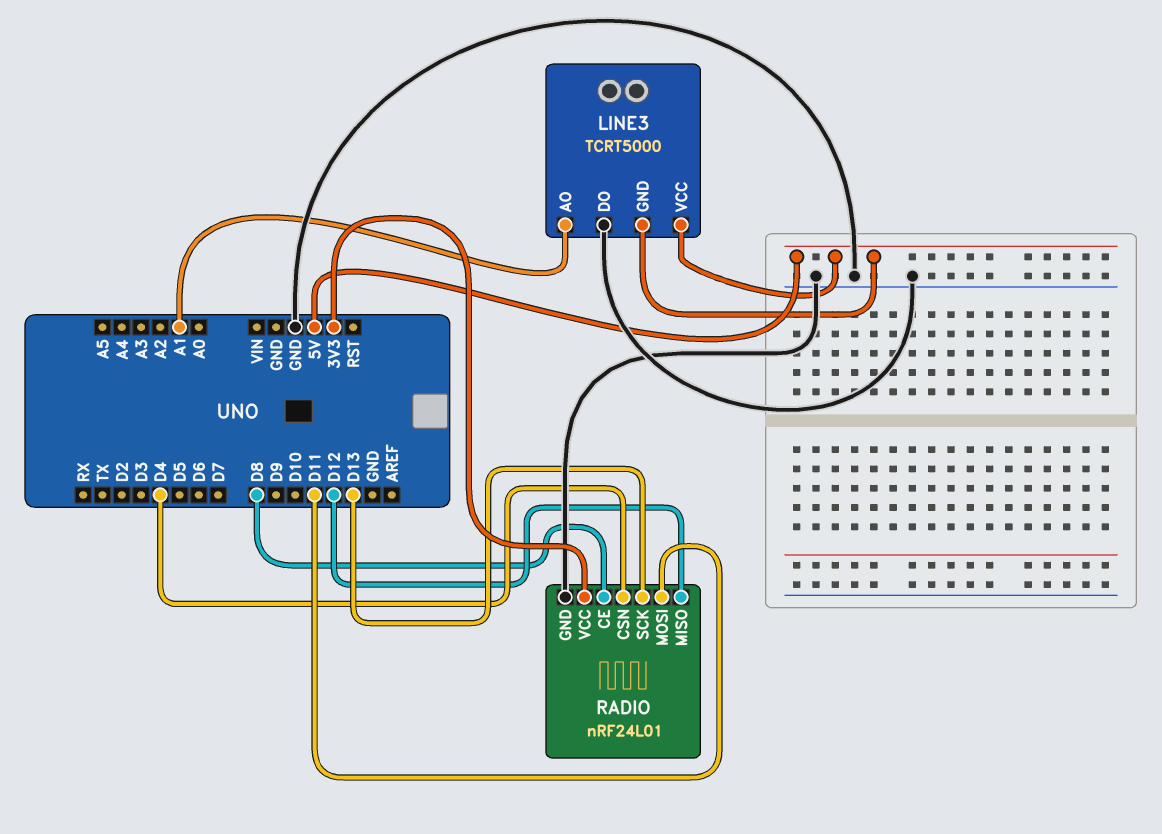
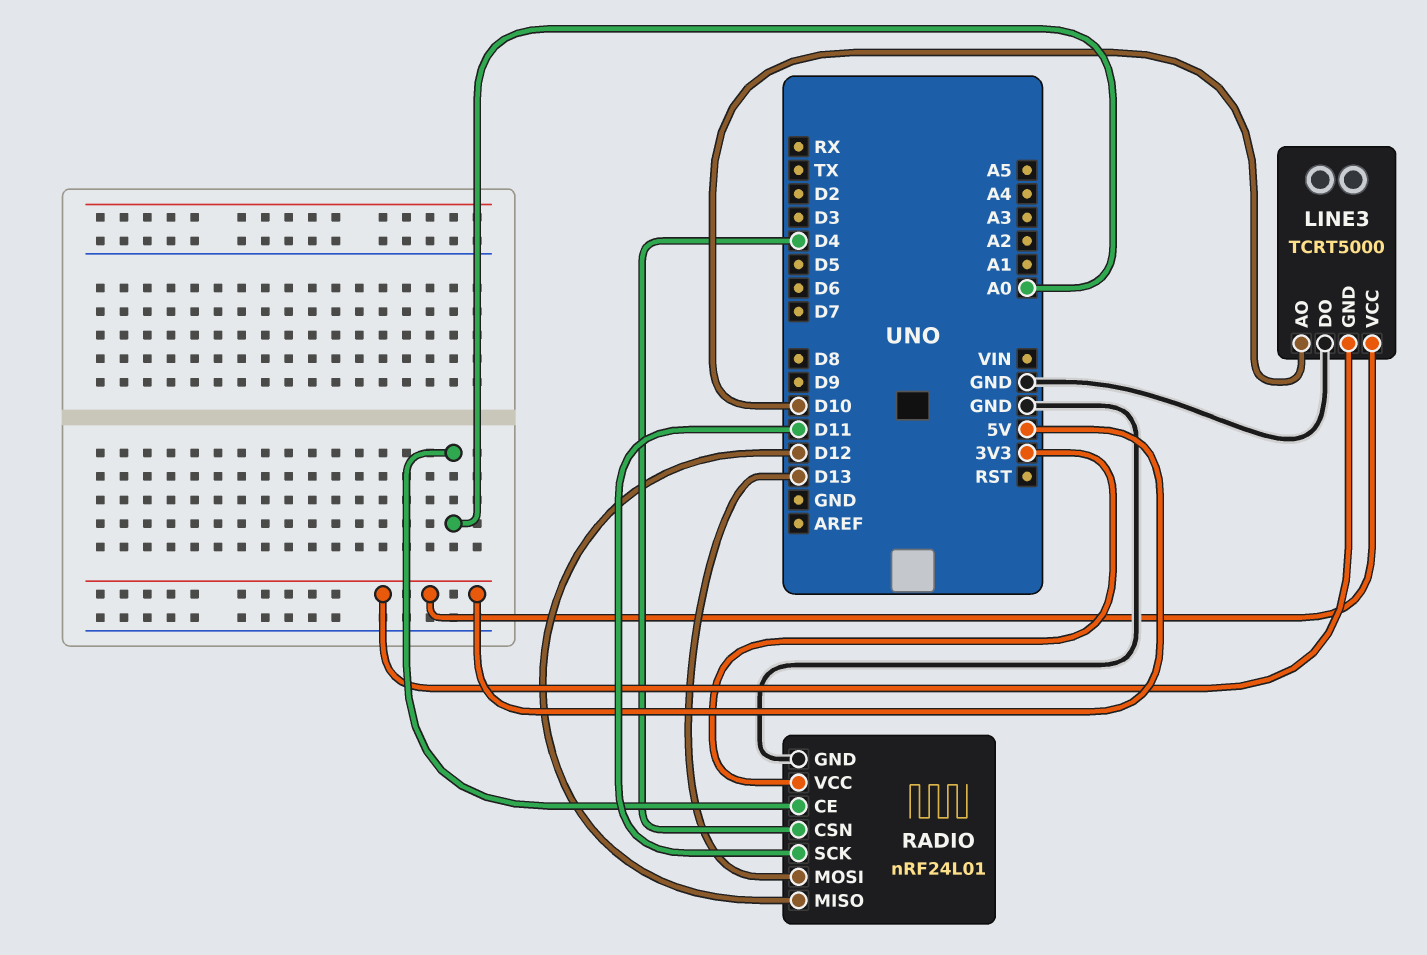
LINE3 pin AO: A1 -> D10
RADIO pin CE: D8 -> A0
RADIO pin MOSI: D11 -> D13
RADIO pin SCK: D13 -> D11

